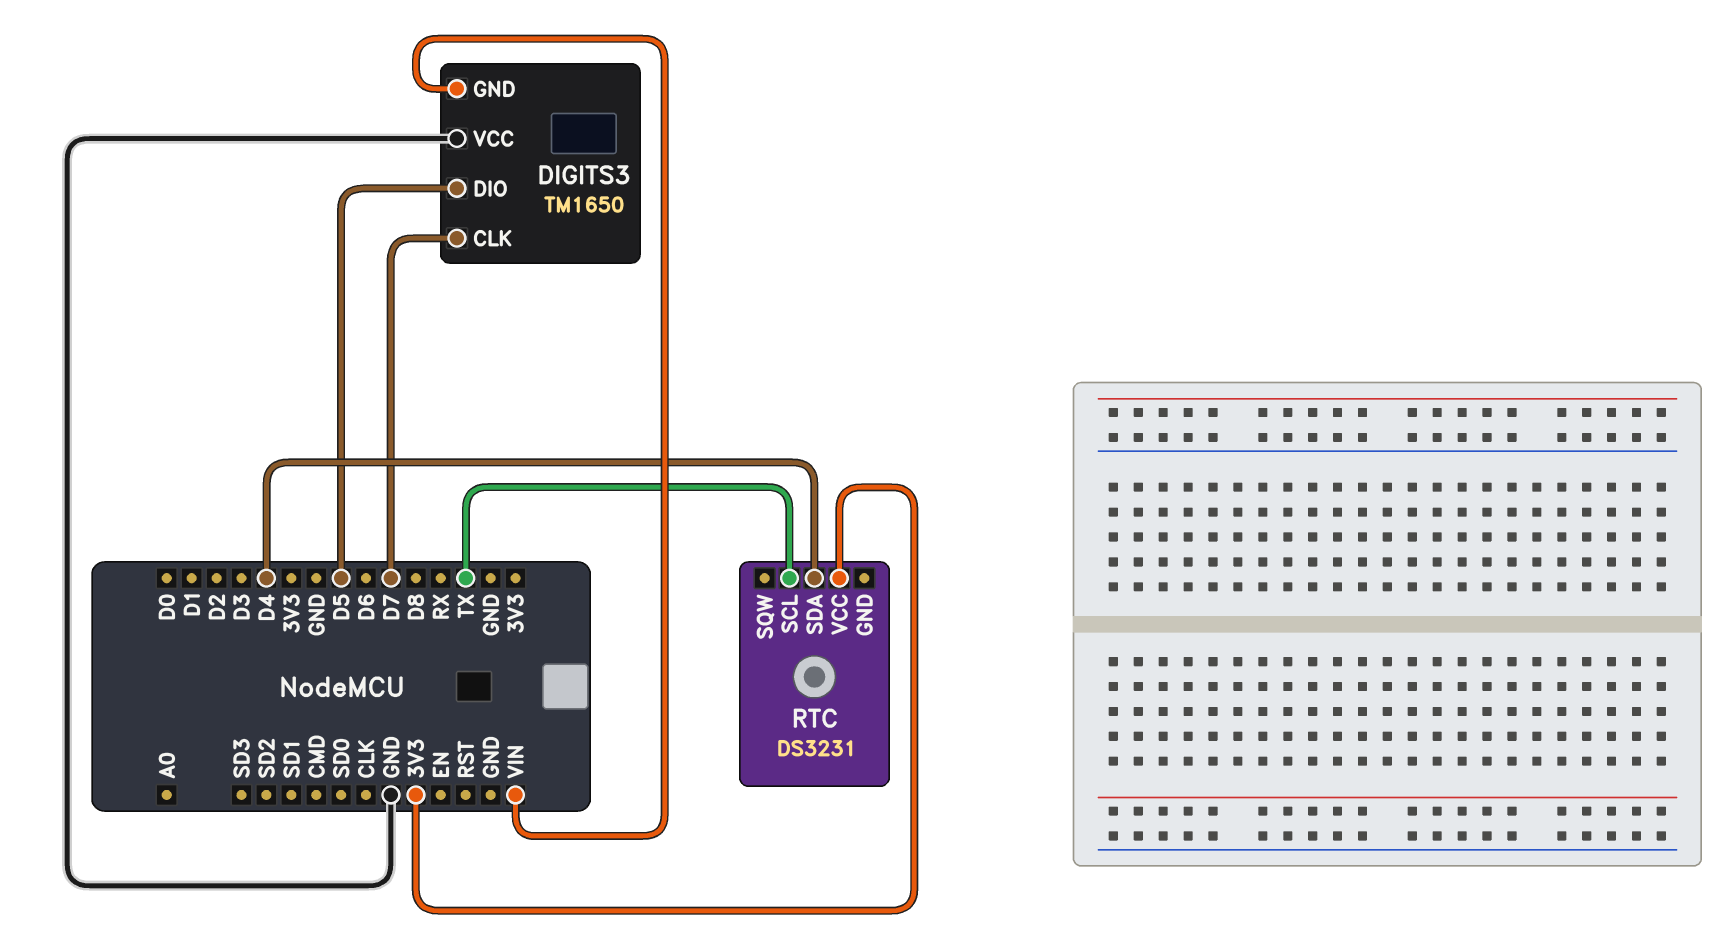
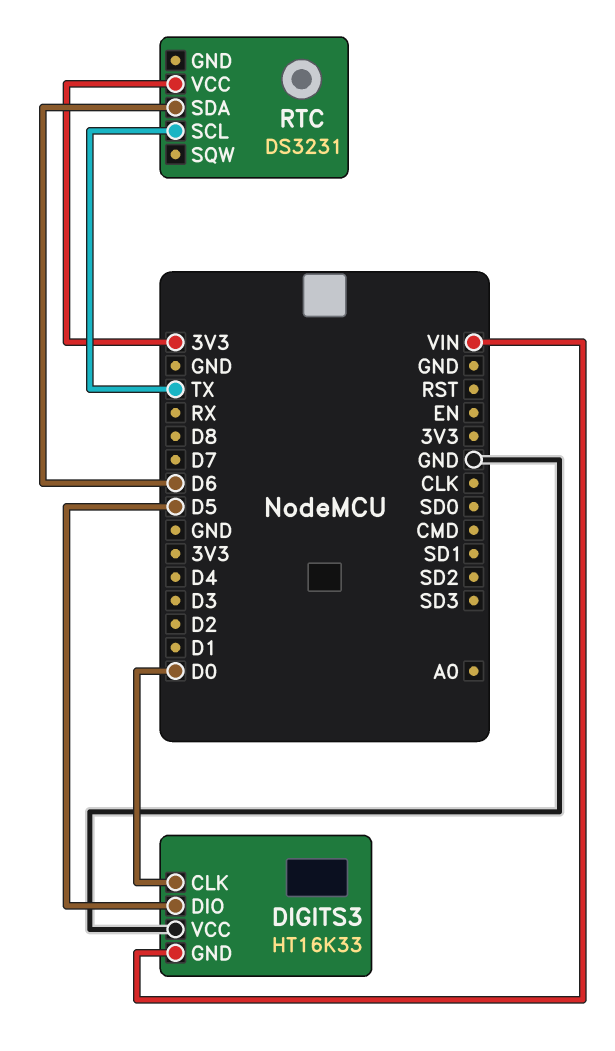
DIGITS3: TM1650 -> HT16K33
DIGITS3 pin CLK: D7 -> D0
RTC pin SDA: D4 -> D6

